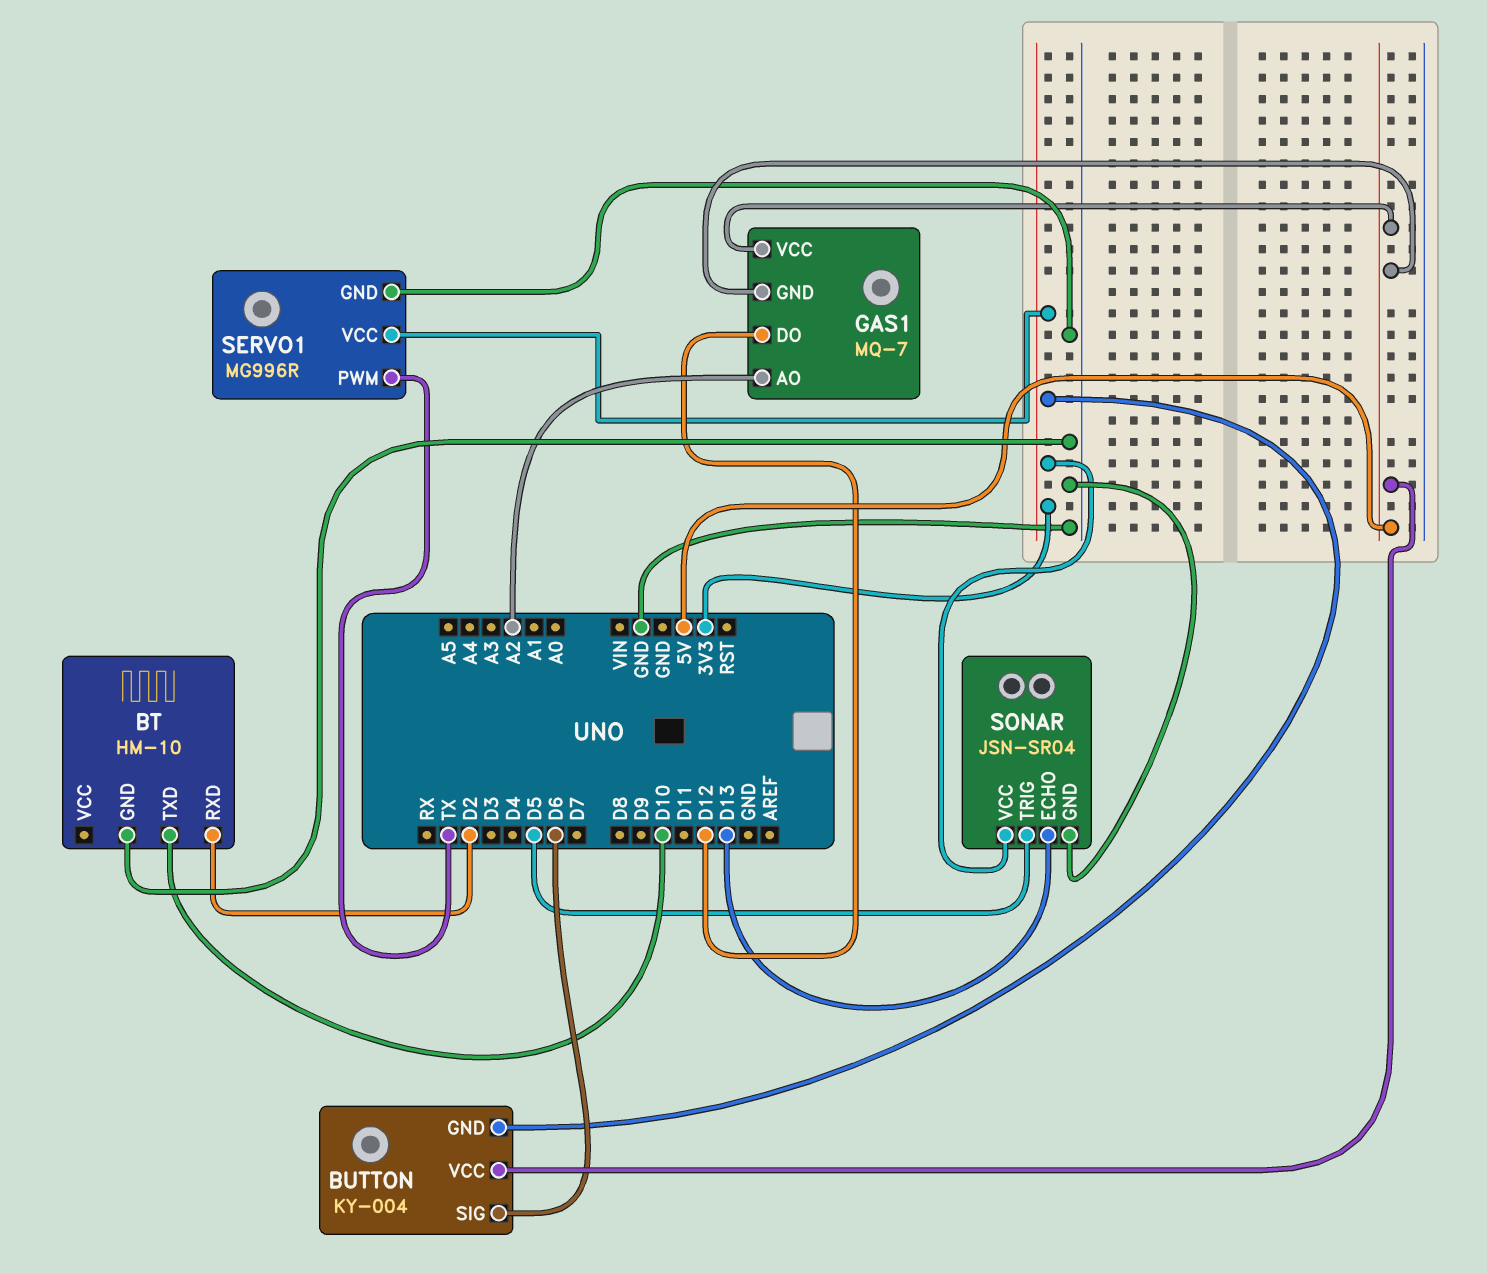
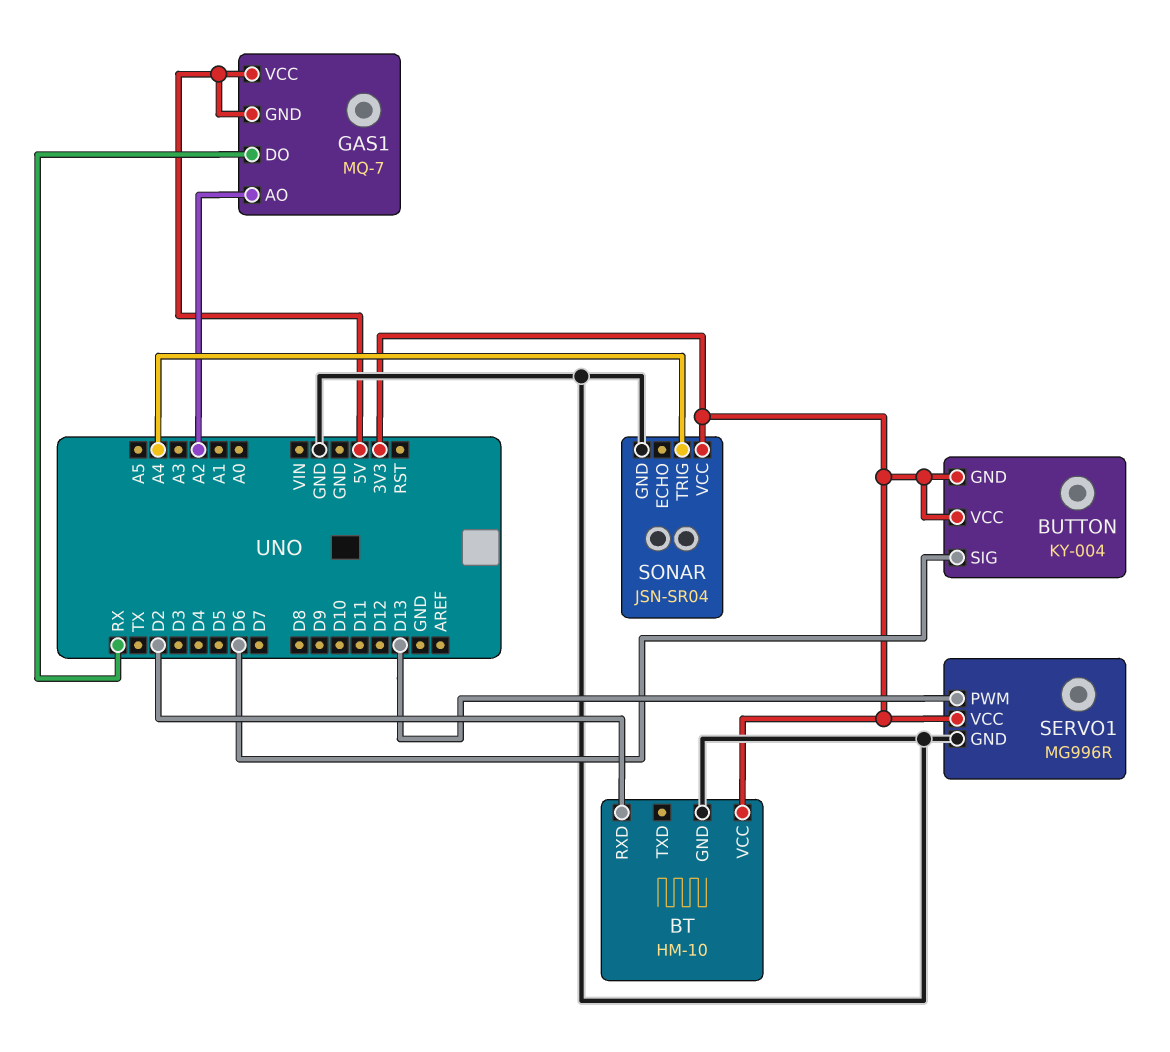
BT pin TXD: D10 -> none
BT pin VCC: none -> 3V3
BUTTON pin VCC: 5V -> 3V3
GAS1 pin DO: D12 -> RX
SERVO1 pin PWM: TX -> D13
SONAR pin ECHO: D13 -> none
SONAR pin TRIG: D5 -> A4

